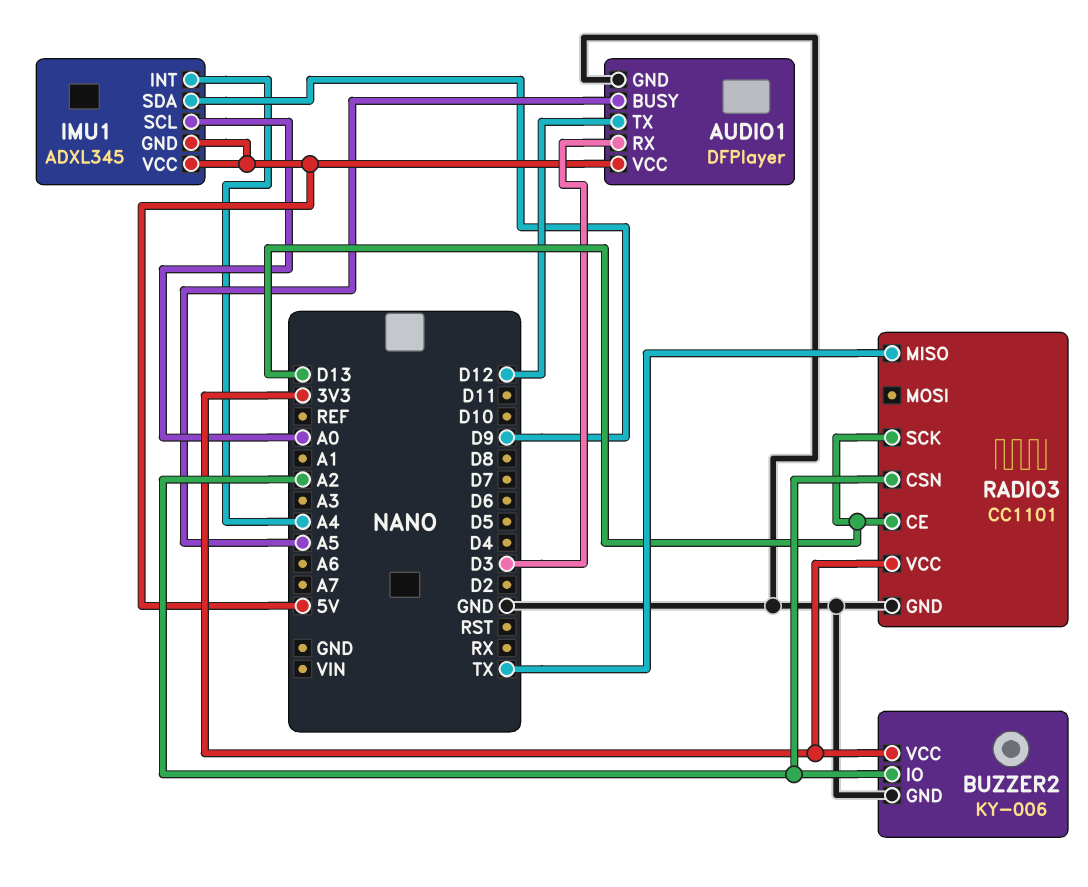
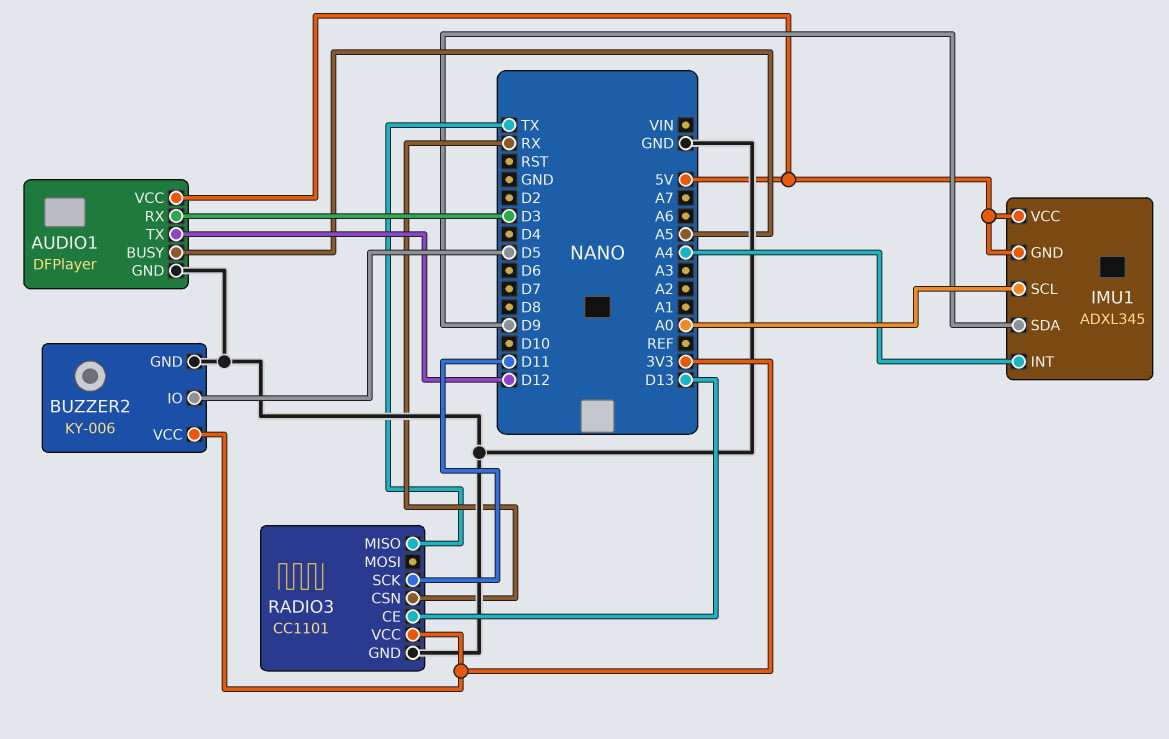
BUZZER2 pin IO: A2 -> D5
RADIO3 pin CSN: A2 -> RX
RADIO3 pin SCK: D13 -> D11

